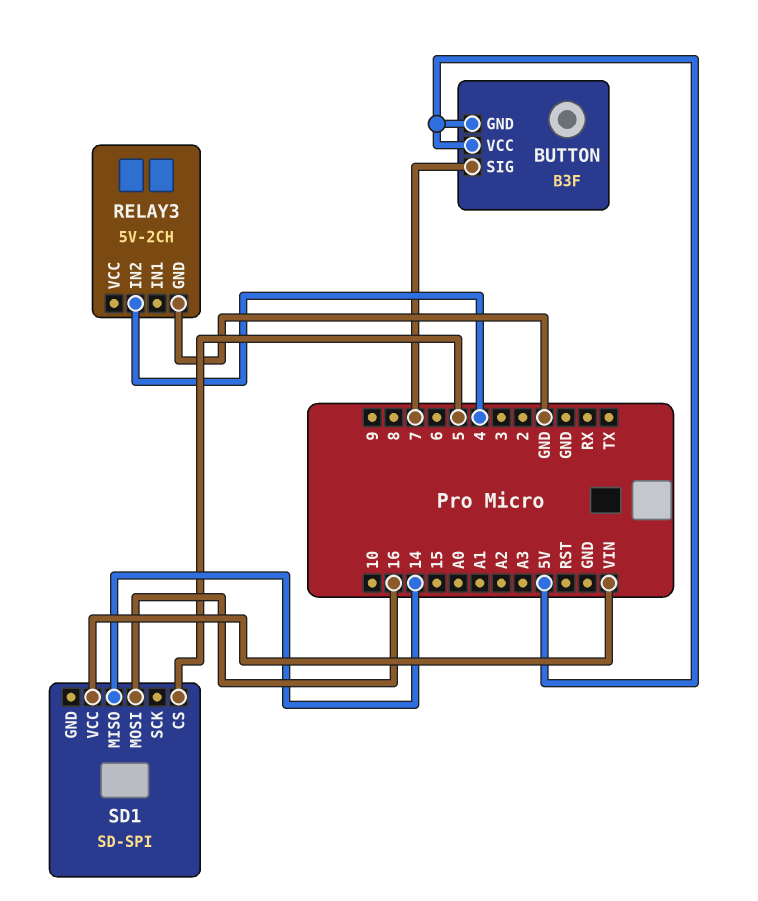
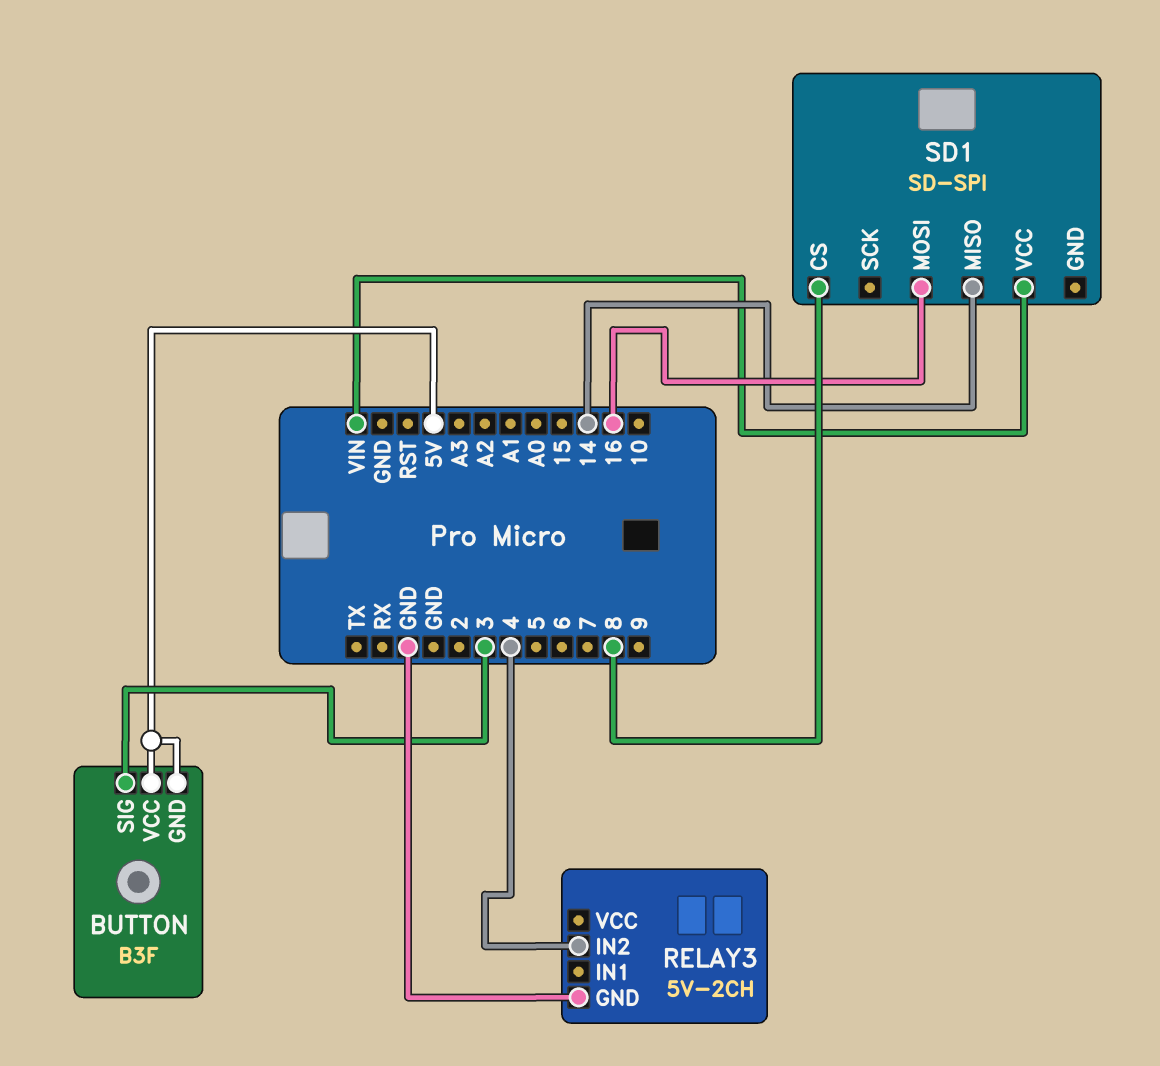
BUTTON pin SIG: 7 -> 3
SD1 pin CS: 5 -> 8

